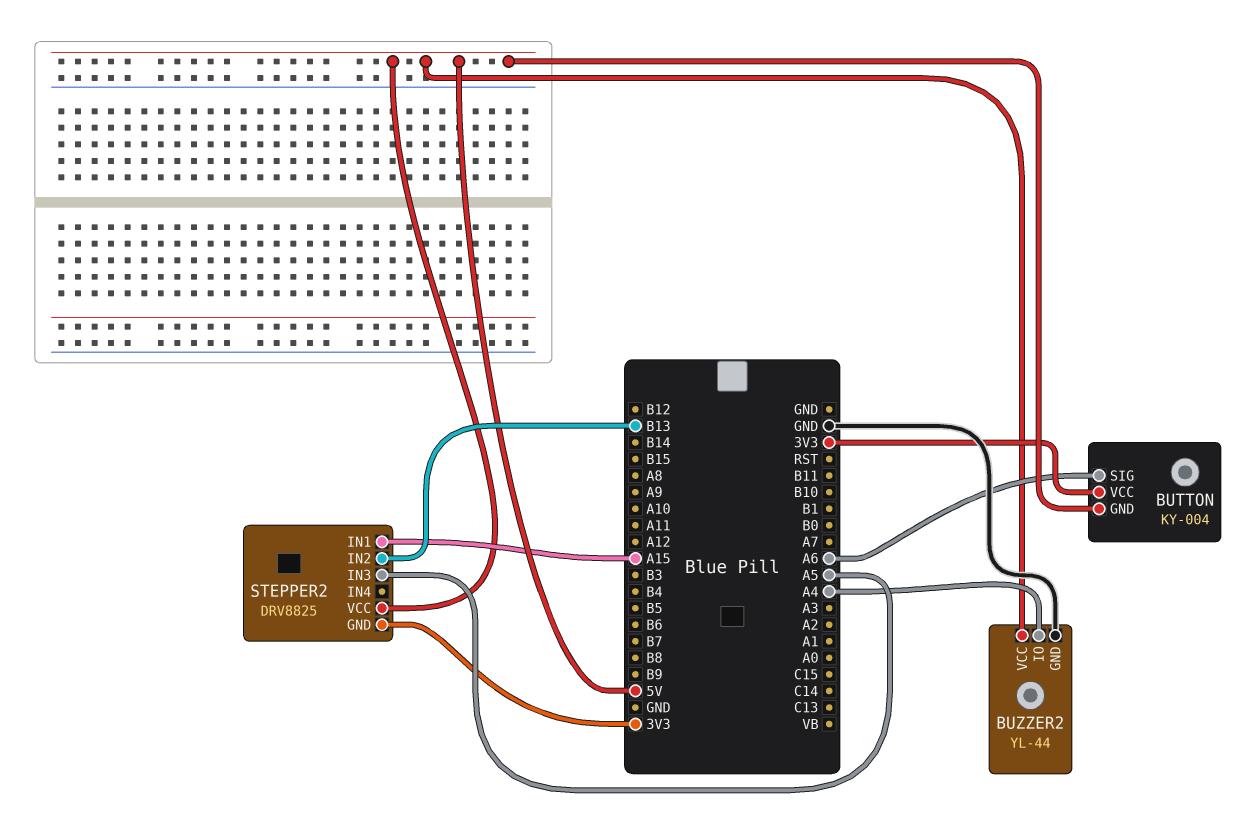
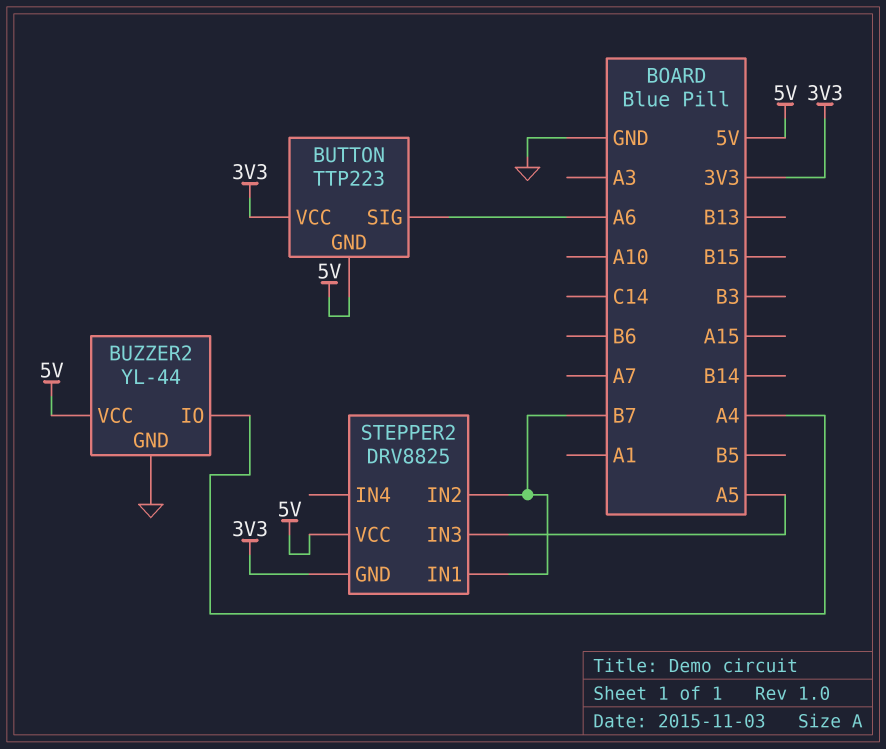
BUTTON: KY-004 -> TTP223
STEPPER2 pin IN1: A15 -> B7
STEPPER2 pin IN2: B13 -> B7

